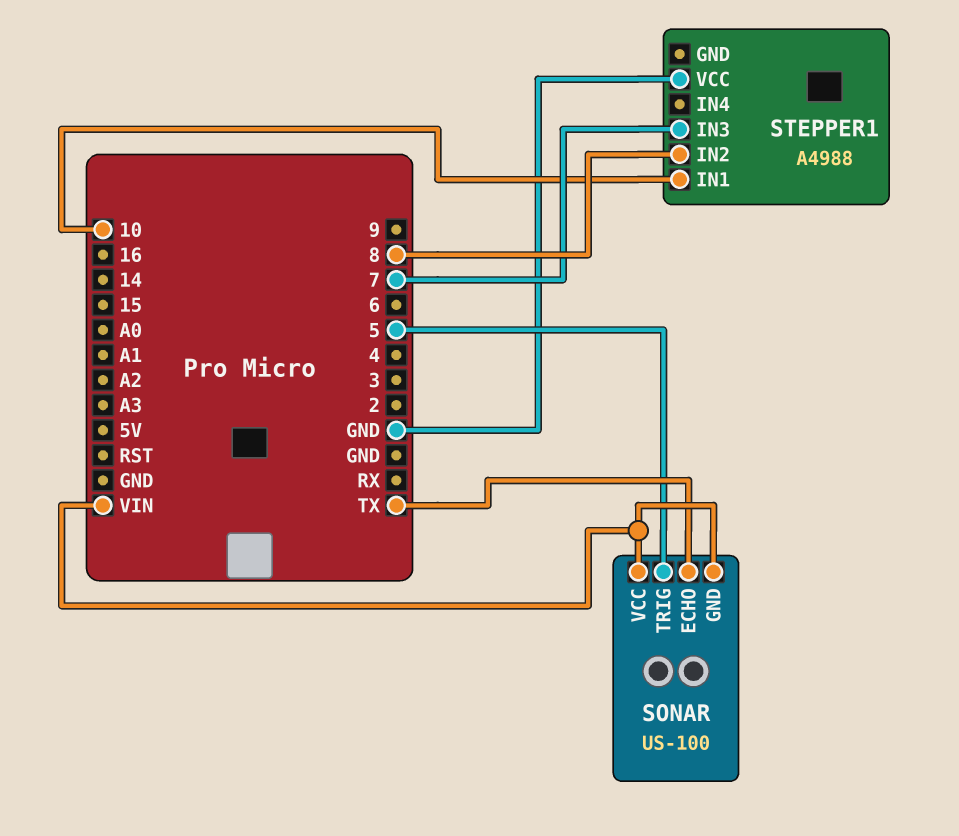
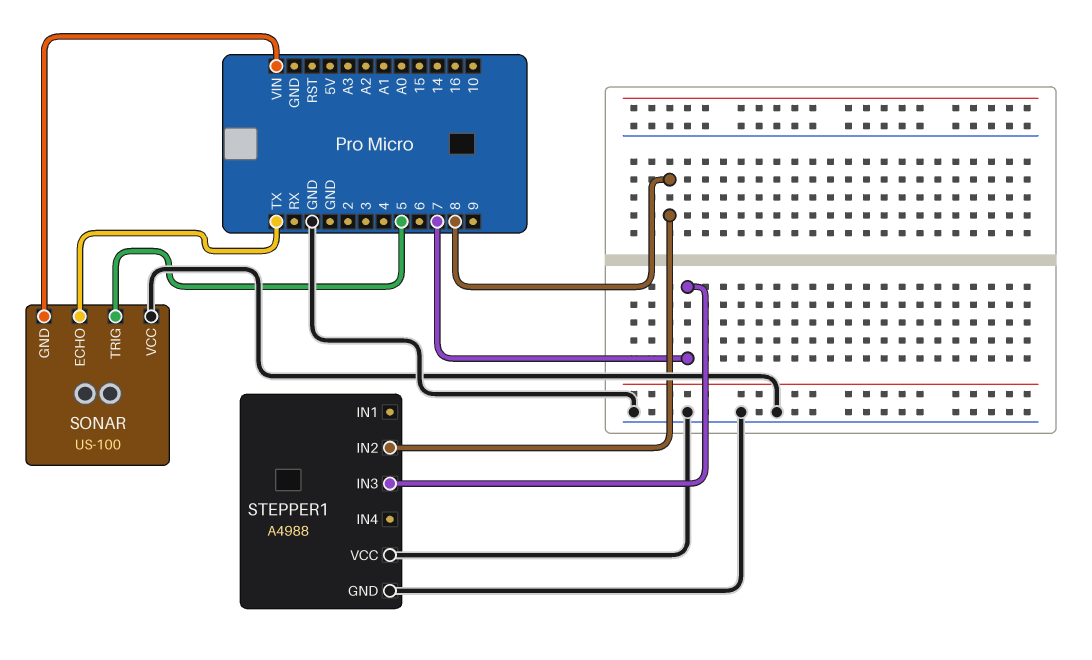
SONAR pin VCC: VIN -> GND
STEPPER1 pin GND: none -> GND
STEPPER1 pin IN1: 10 -> none

